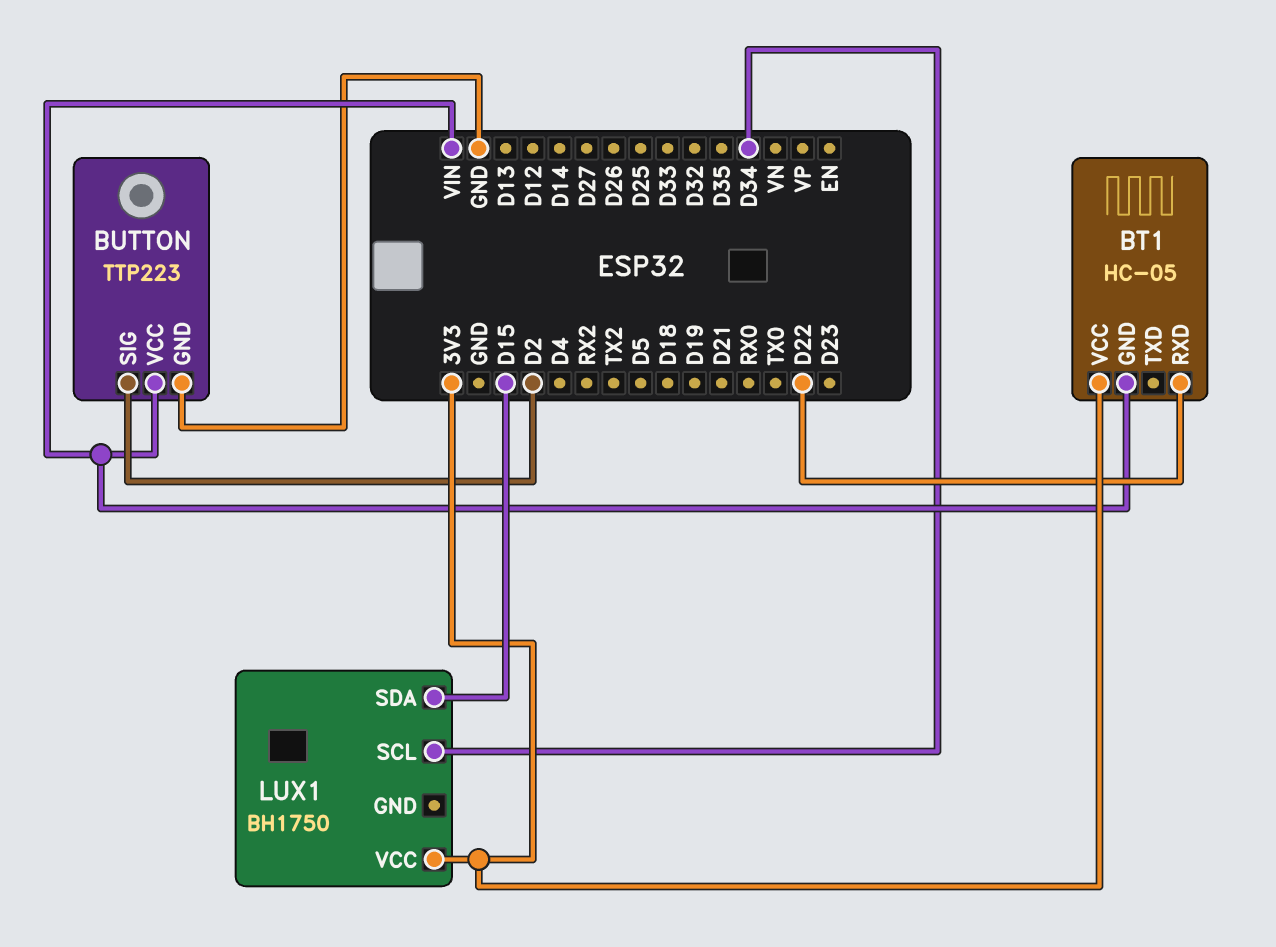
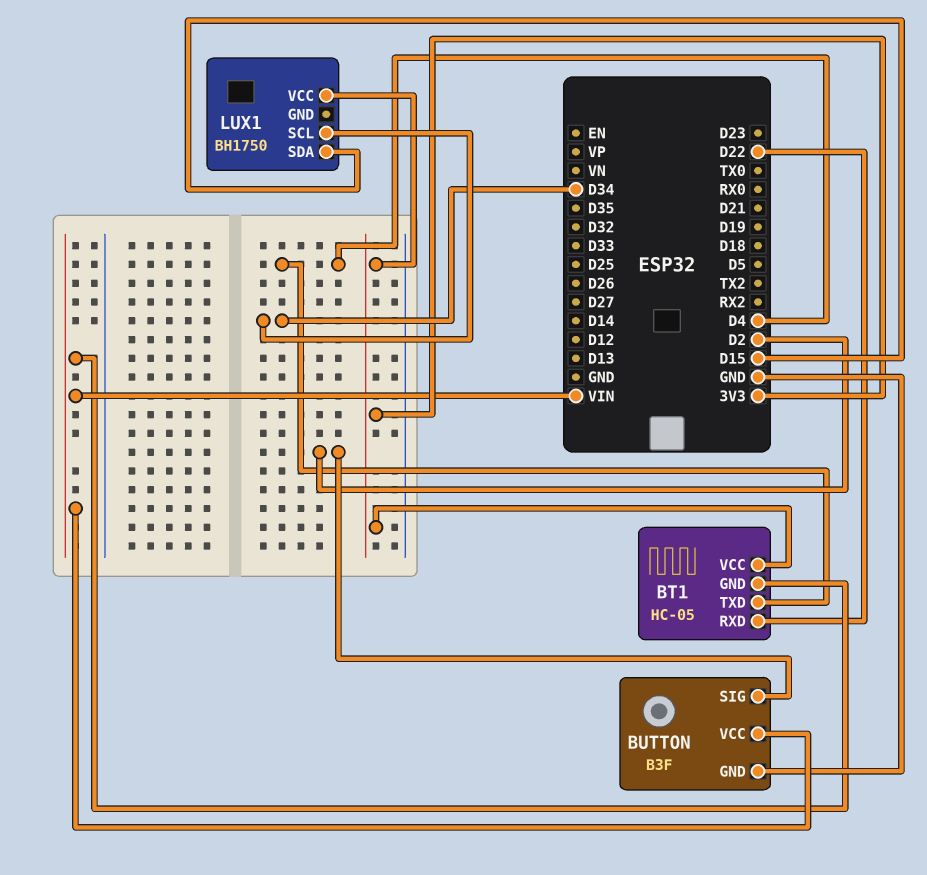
BT1 pin TXD: none -> D4
BUTTON: TTP223 -> B3F

